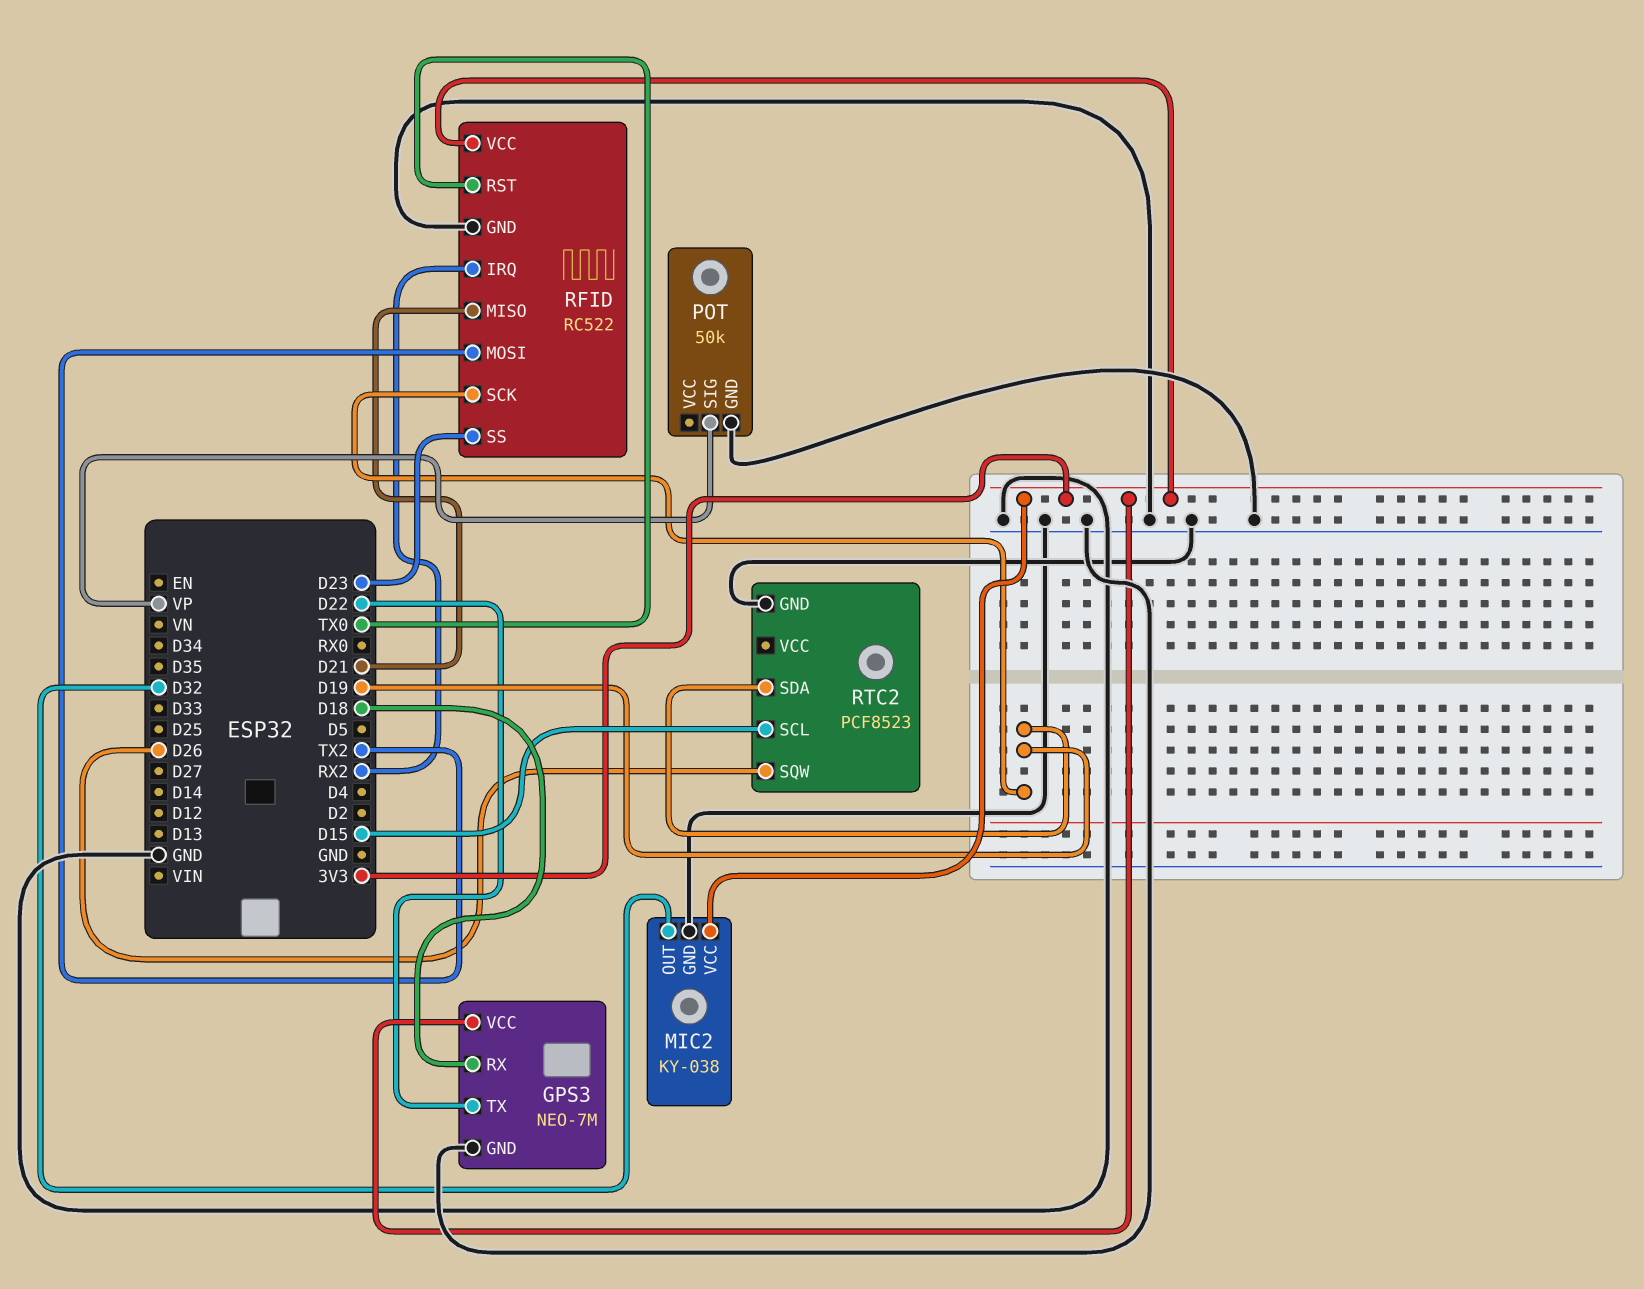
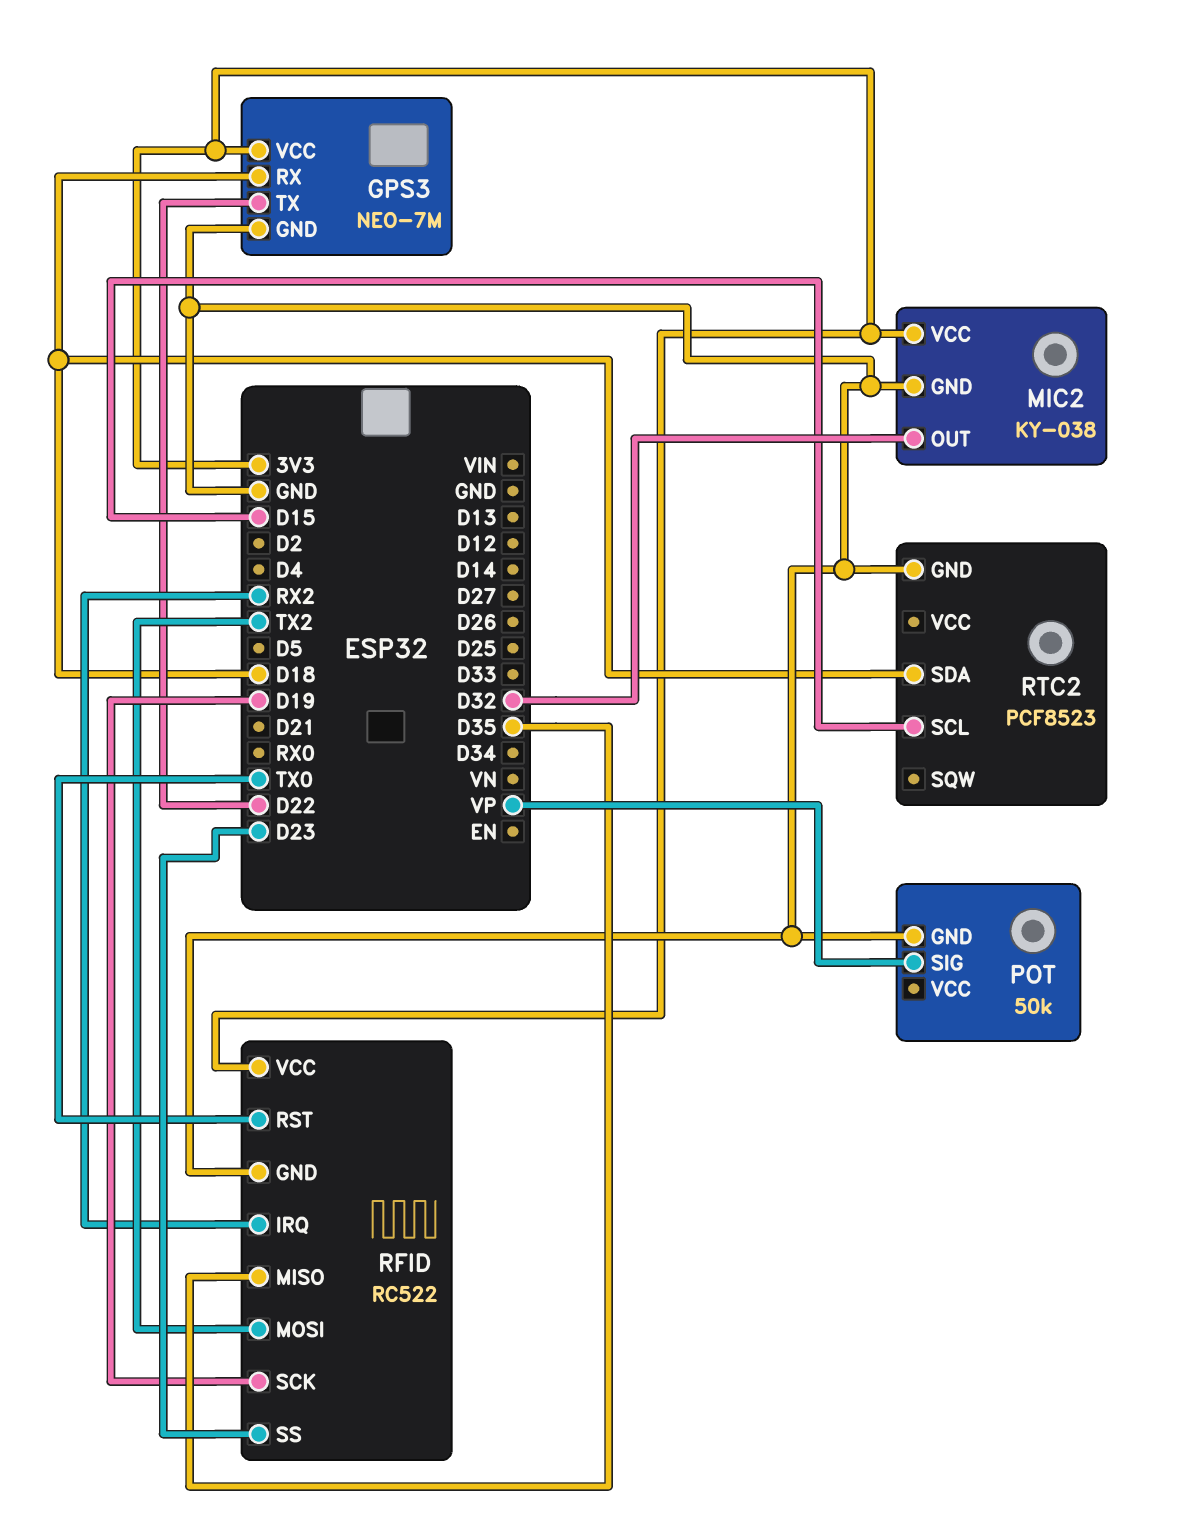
RFID pin MISO: D21 -> D35
RTC2 pin SDA: D19 -> D18
RTC2 pin SQW: D26 -> none

